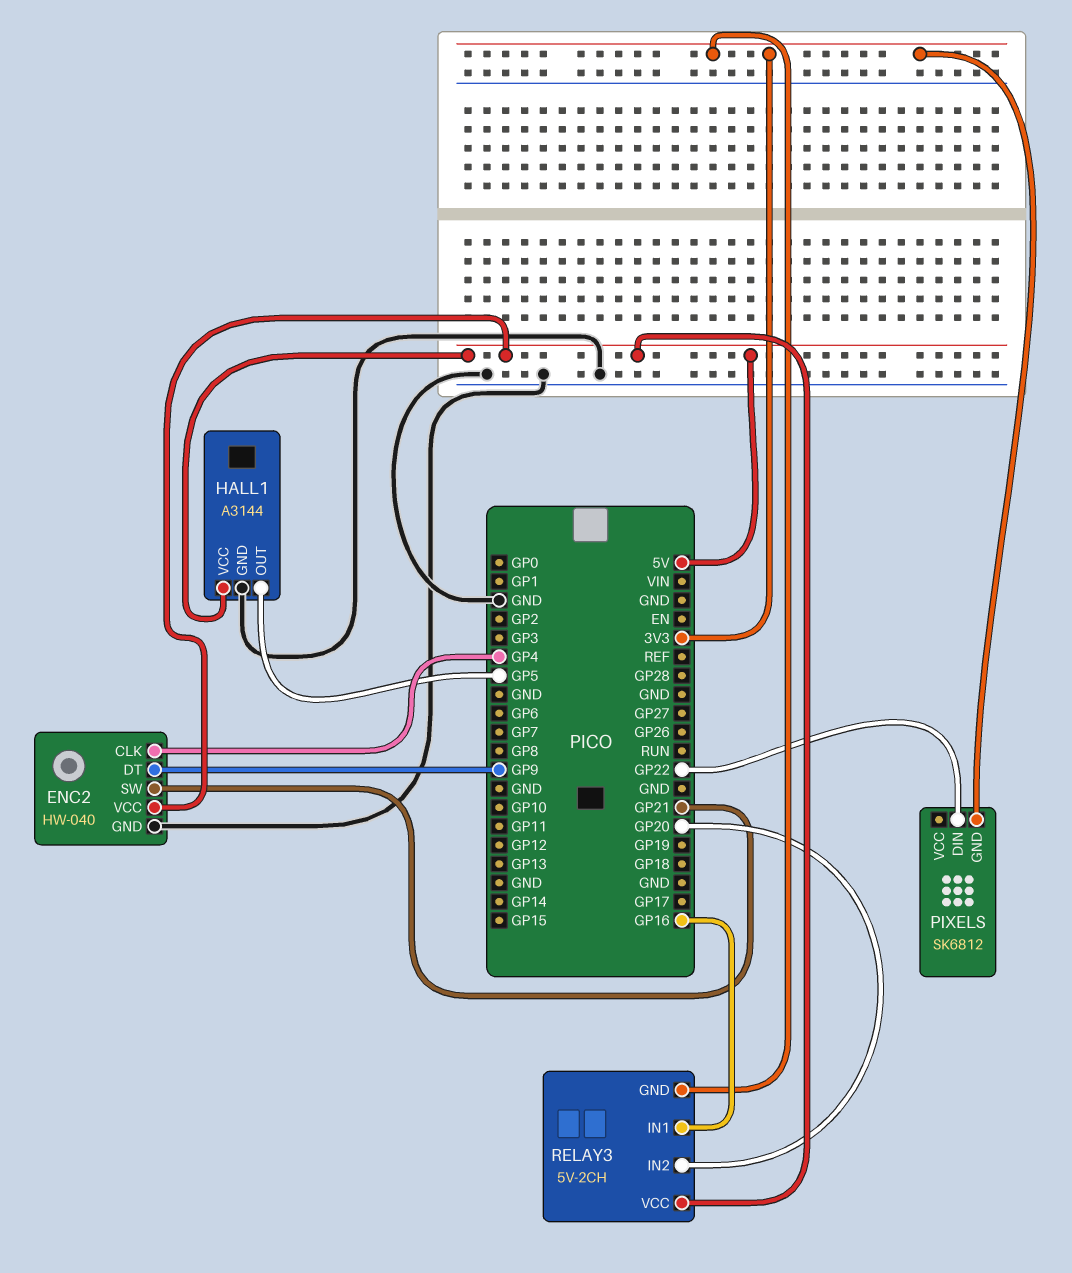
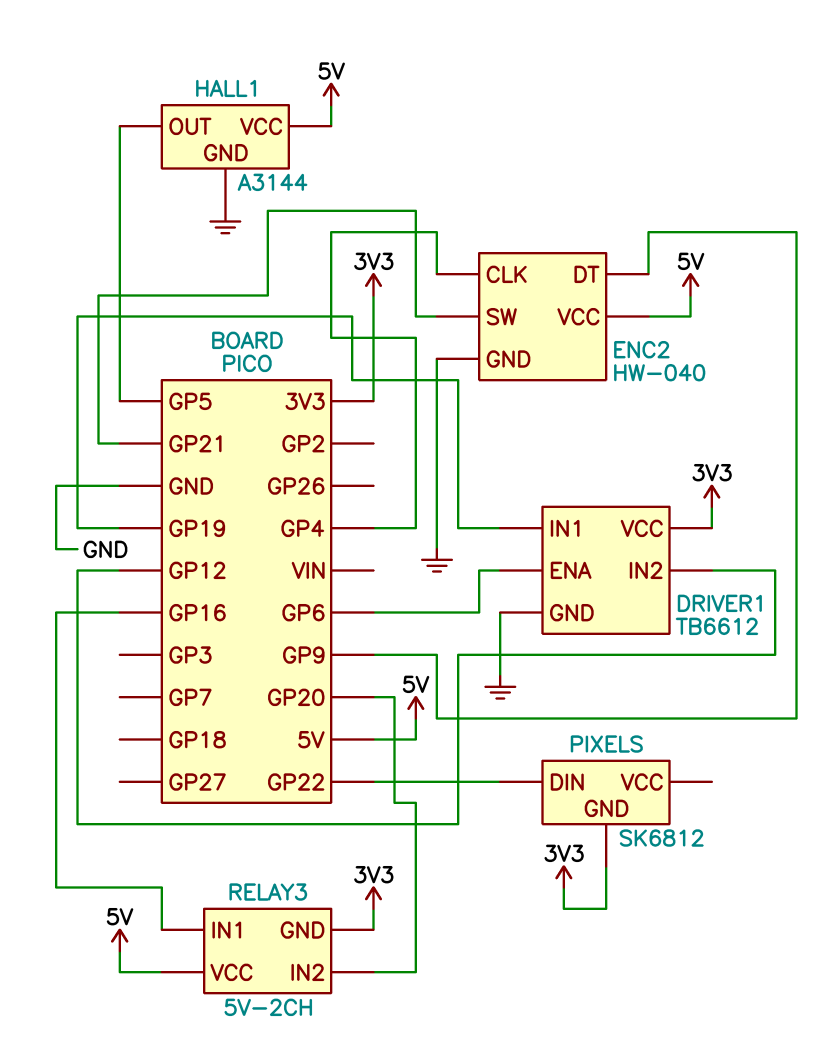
DRIVER1: none -> TB6612
DRIVER1 pin ENA: none -> GP6
DRIVER1 pin GND: none -> GND
DRIVER1 pin IN1: none -> GP19
DRIVER1 pin IN2: none -> GP12
DRIVER1 pin VCC: none -> 3V3

